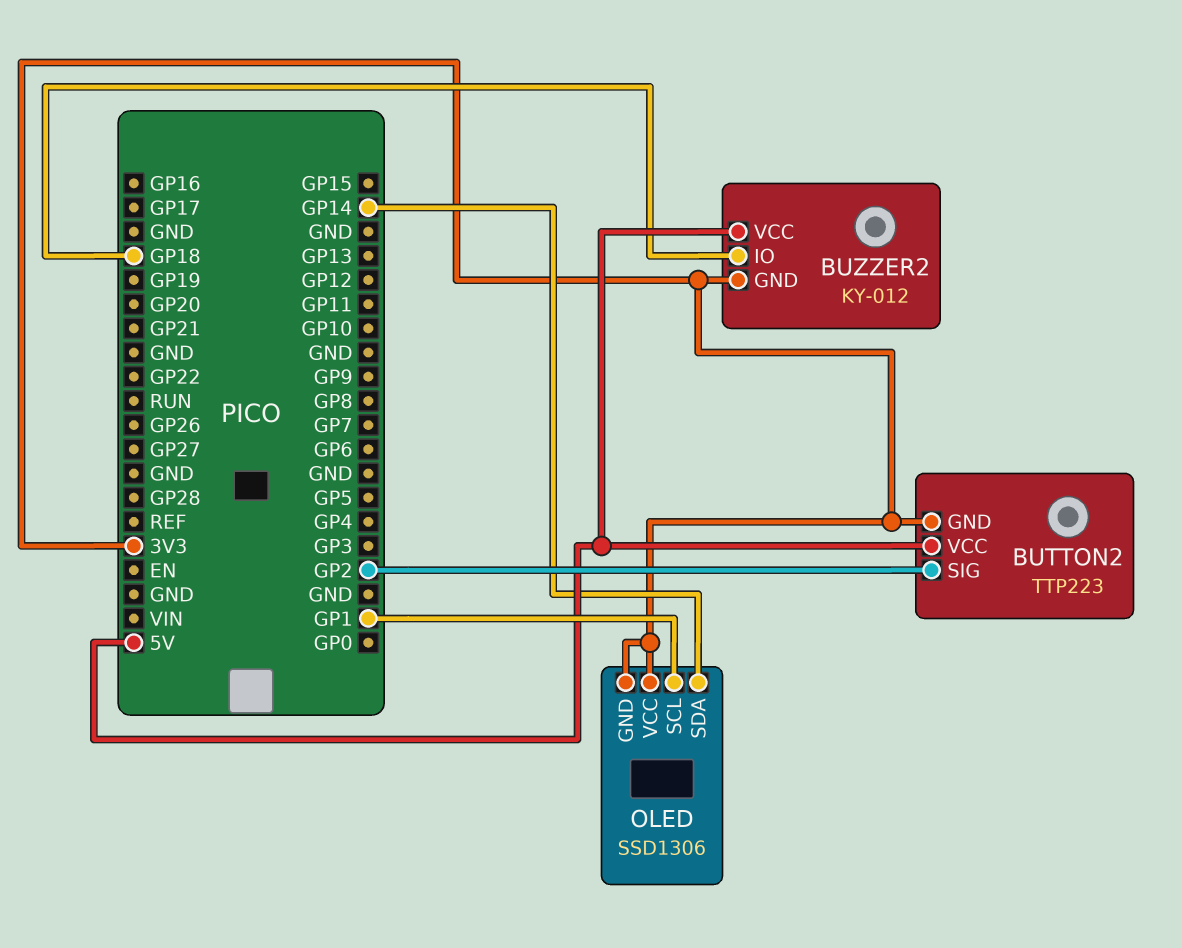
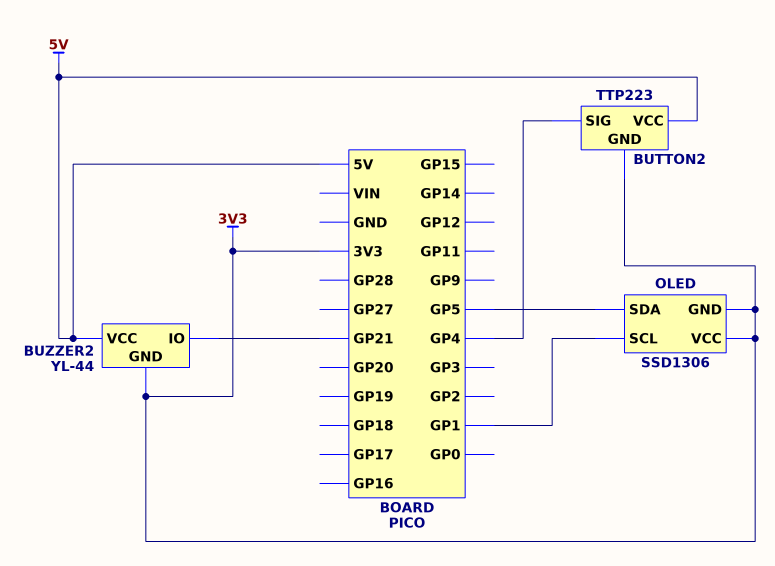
BUTTON2 pin SIG: GP2 -> GP4
BUZZER2: KY-012 -> YL-44
BUZZER2 pin IO: GP18 -> GP21
OLED pin SDA: GP14 -> GP5

